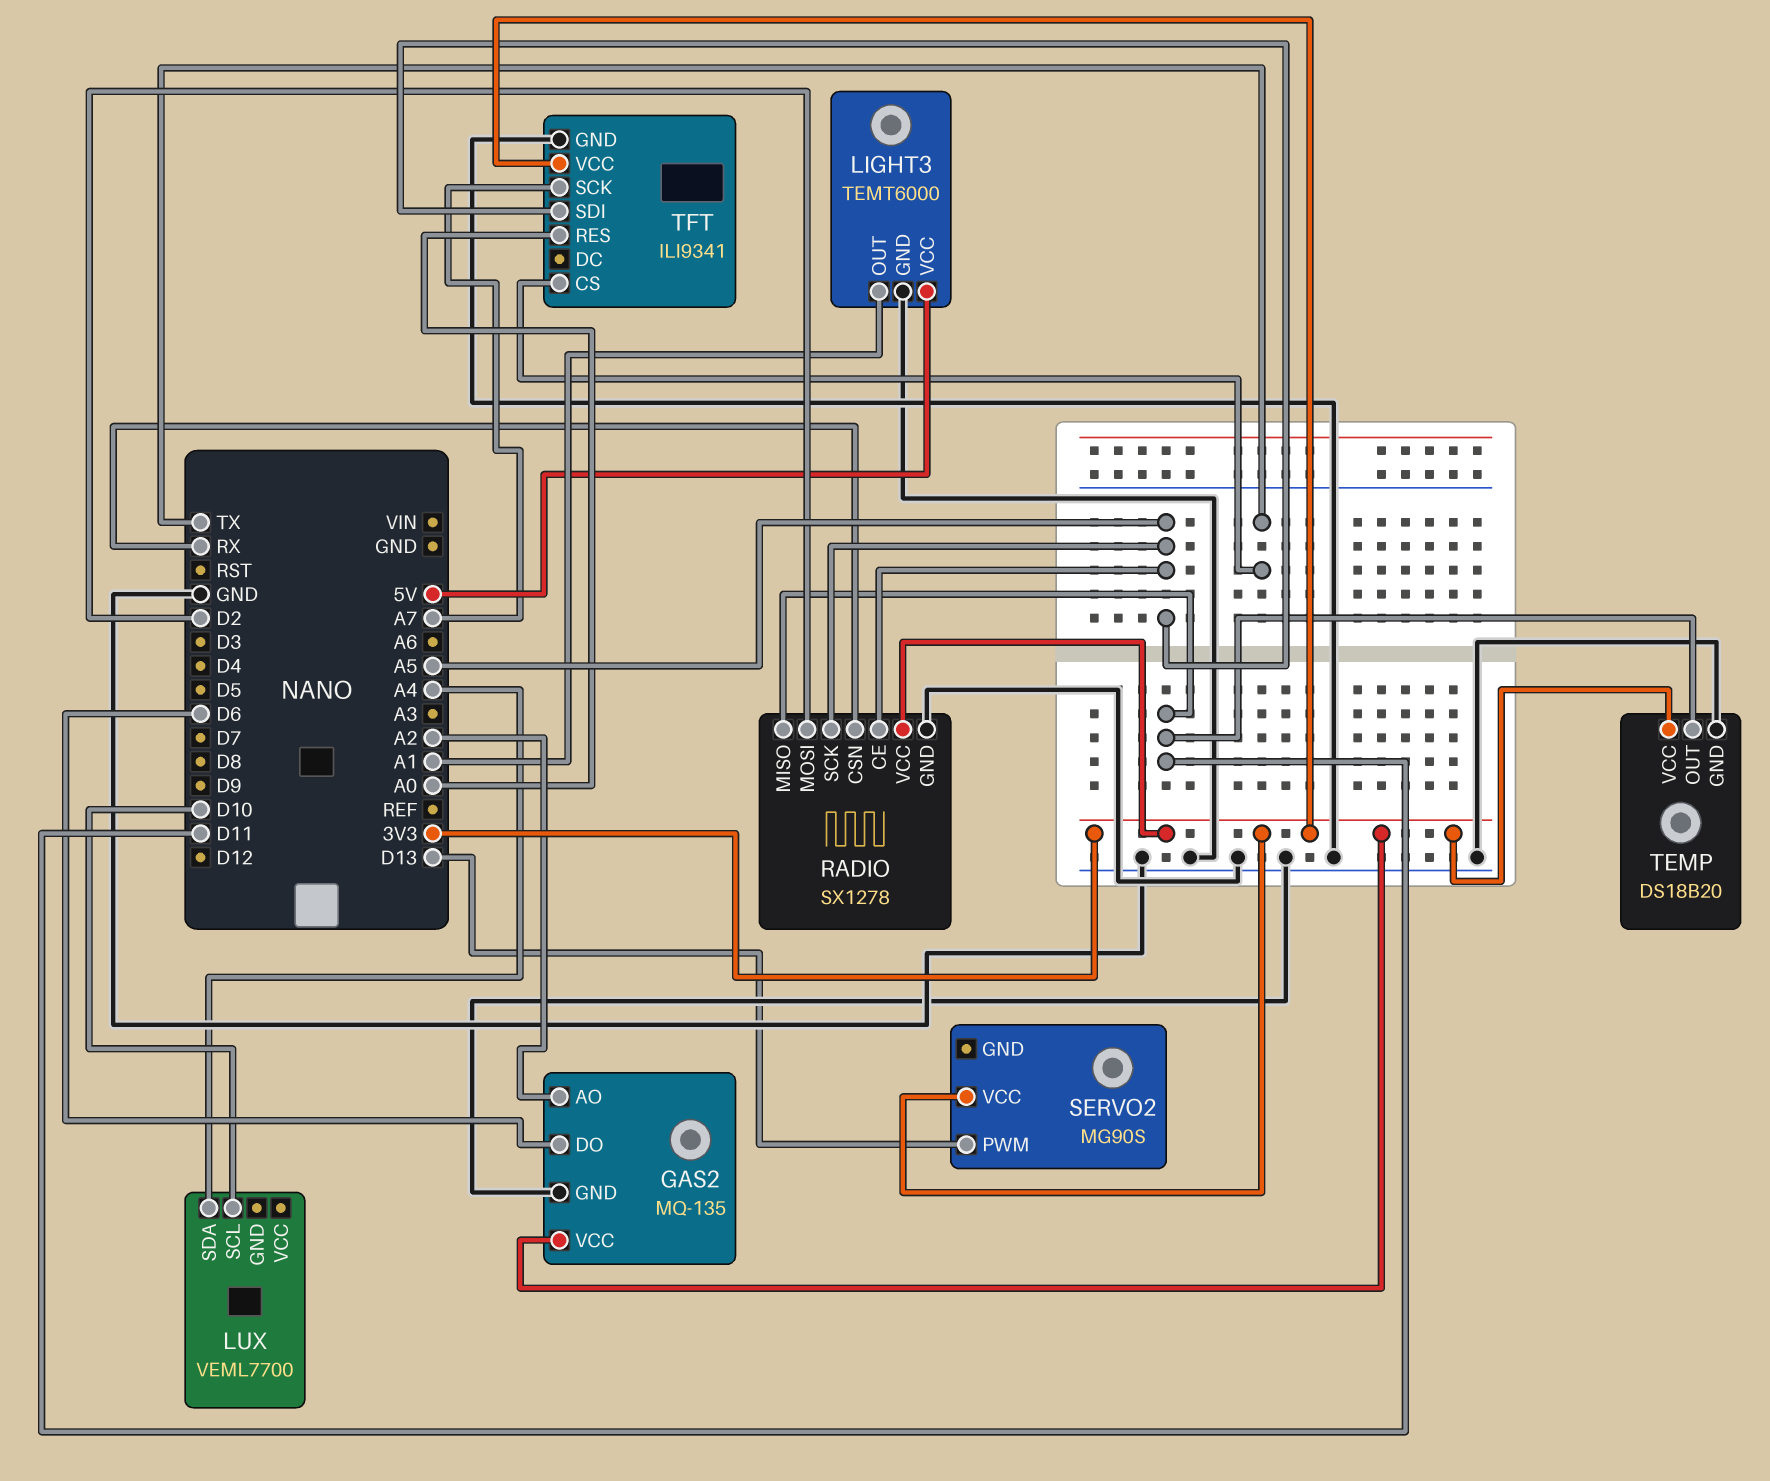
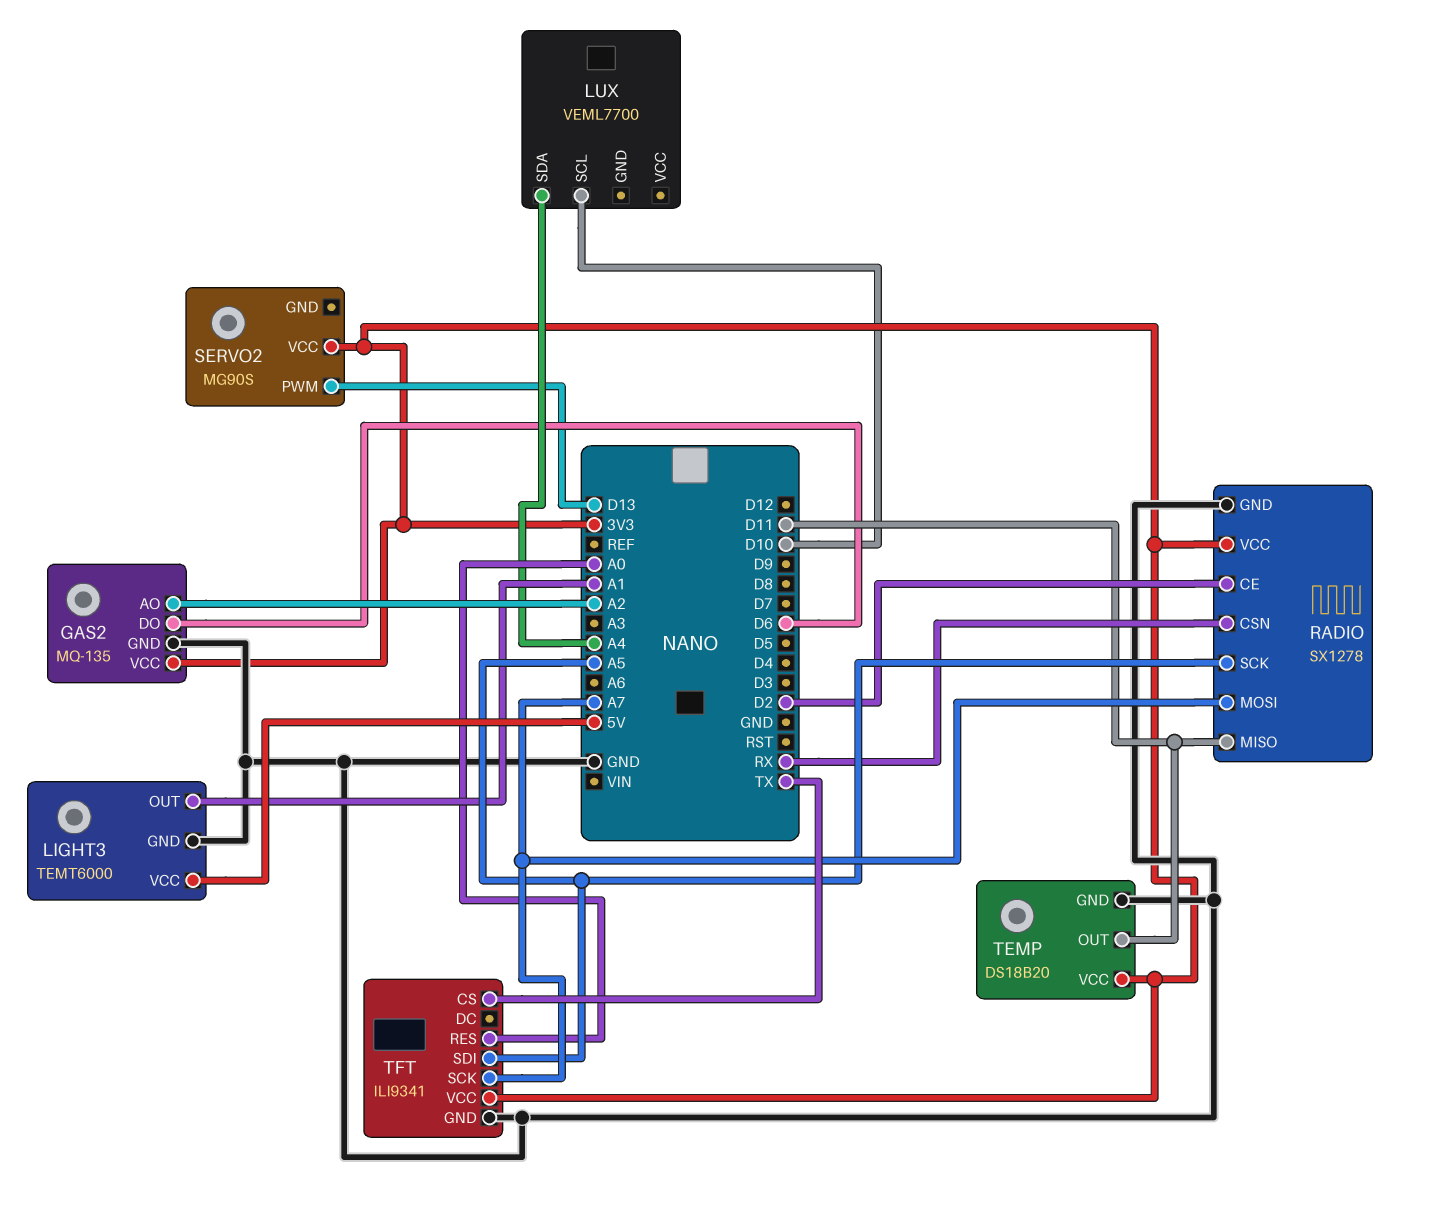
RADIO pin CE: A5 -> D2
RADIO pin MOSI: D2 -> A7

